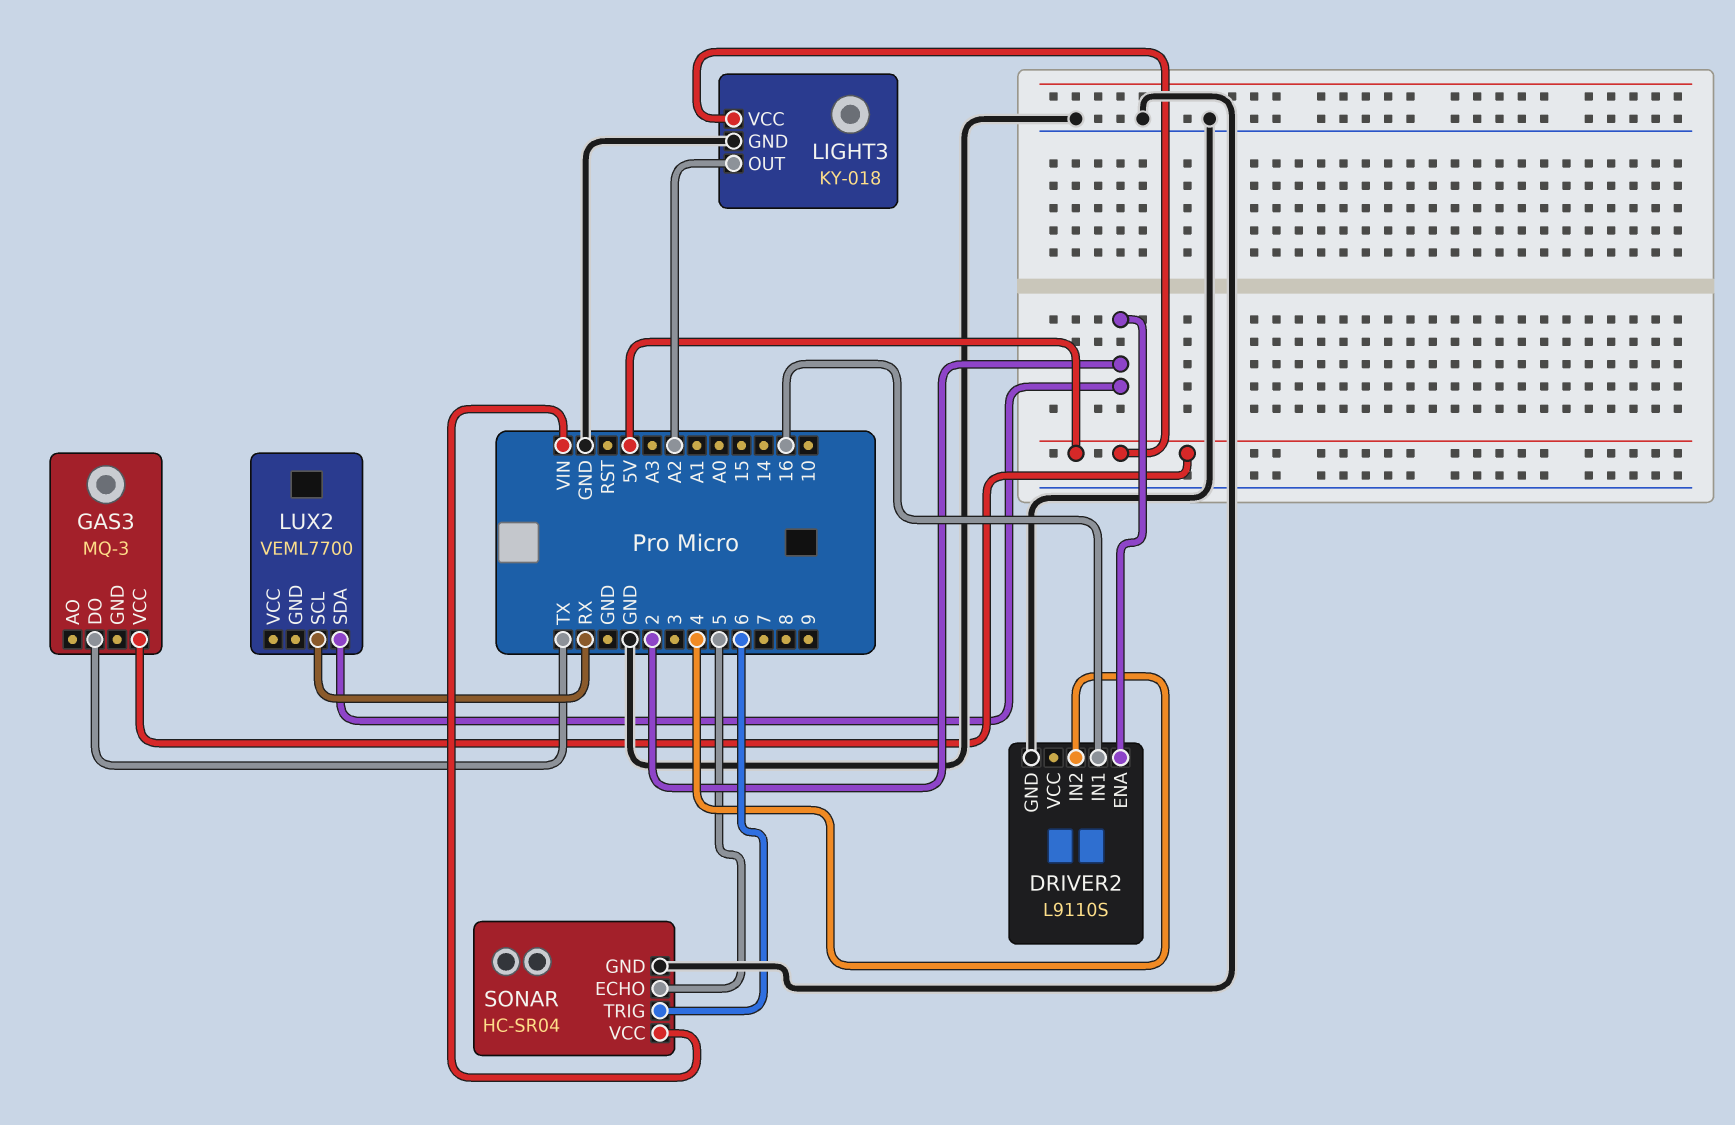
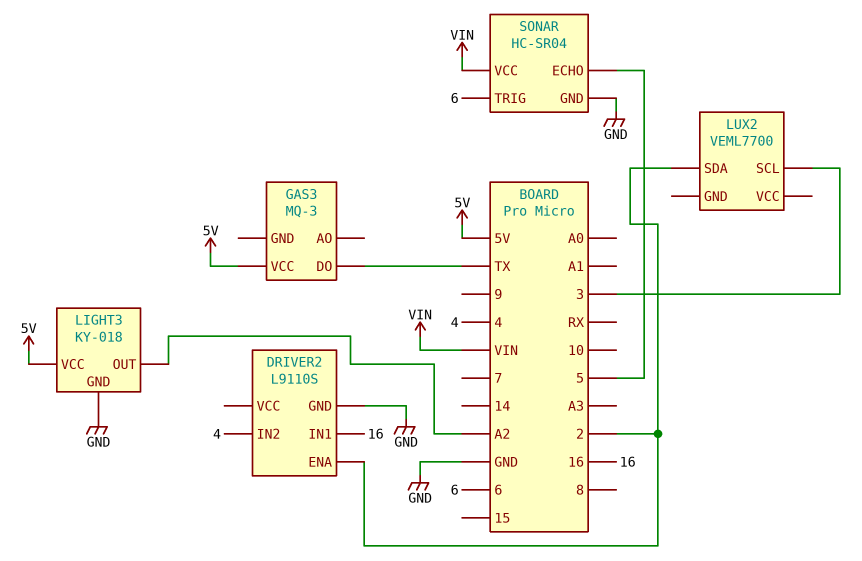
LUX2 pin SCL: RX -> 3

